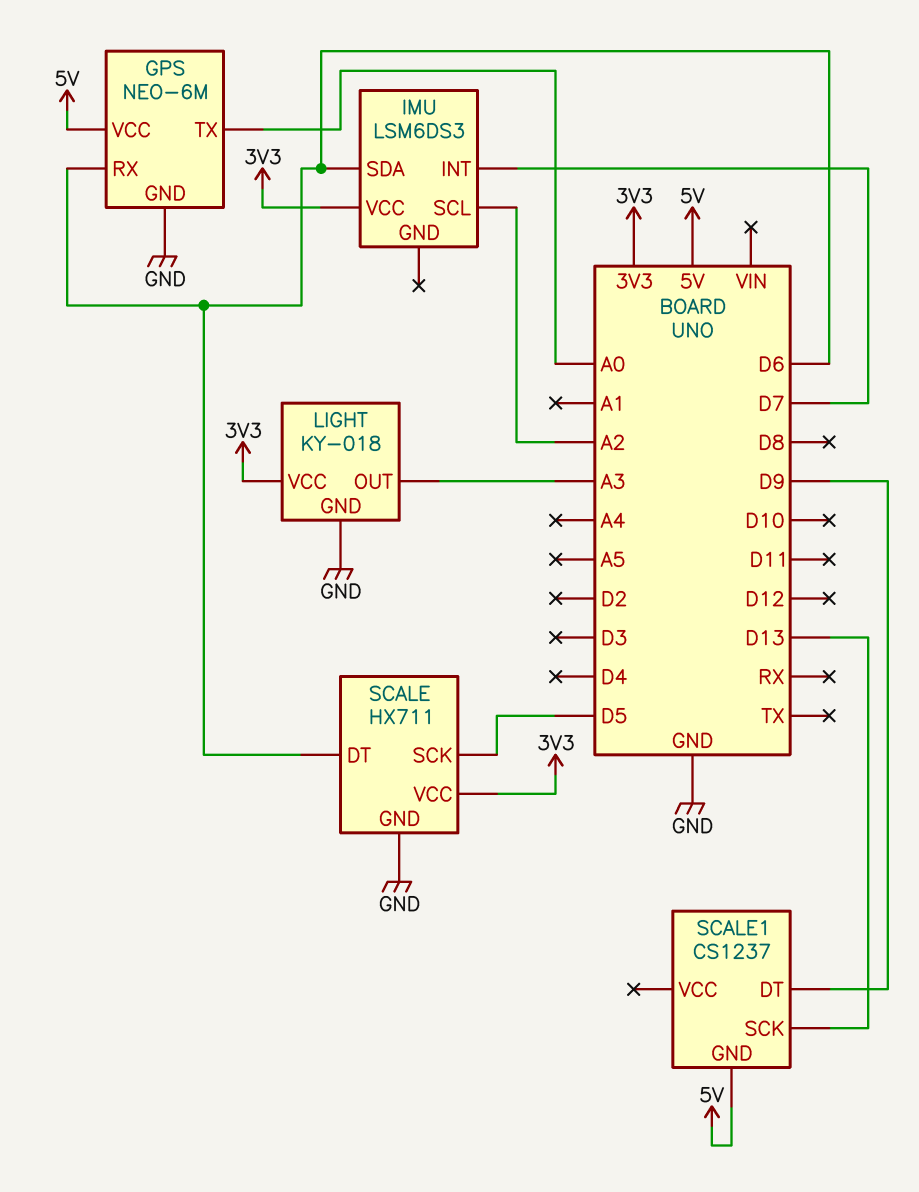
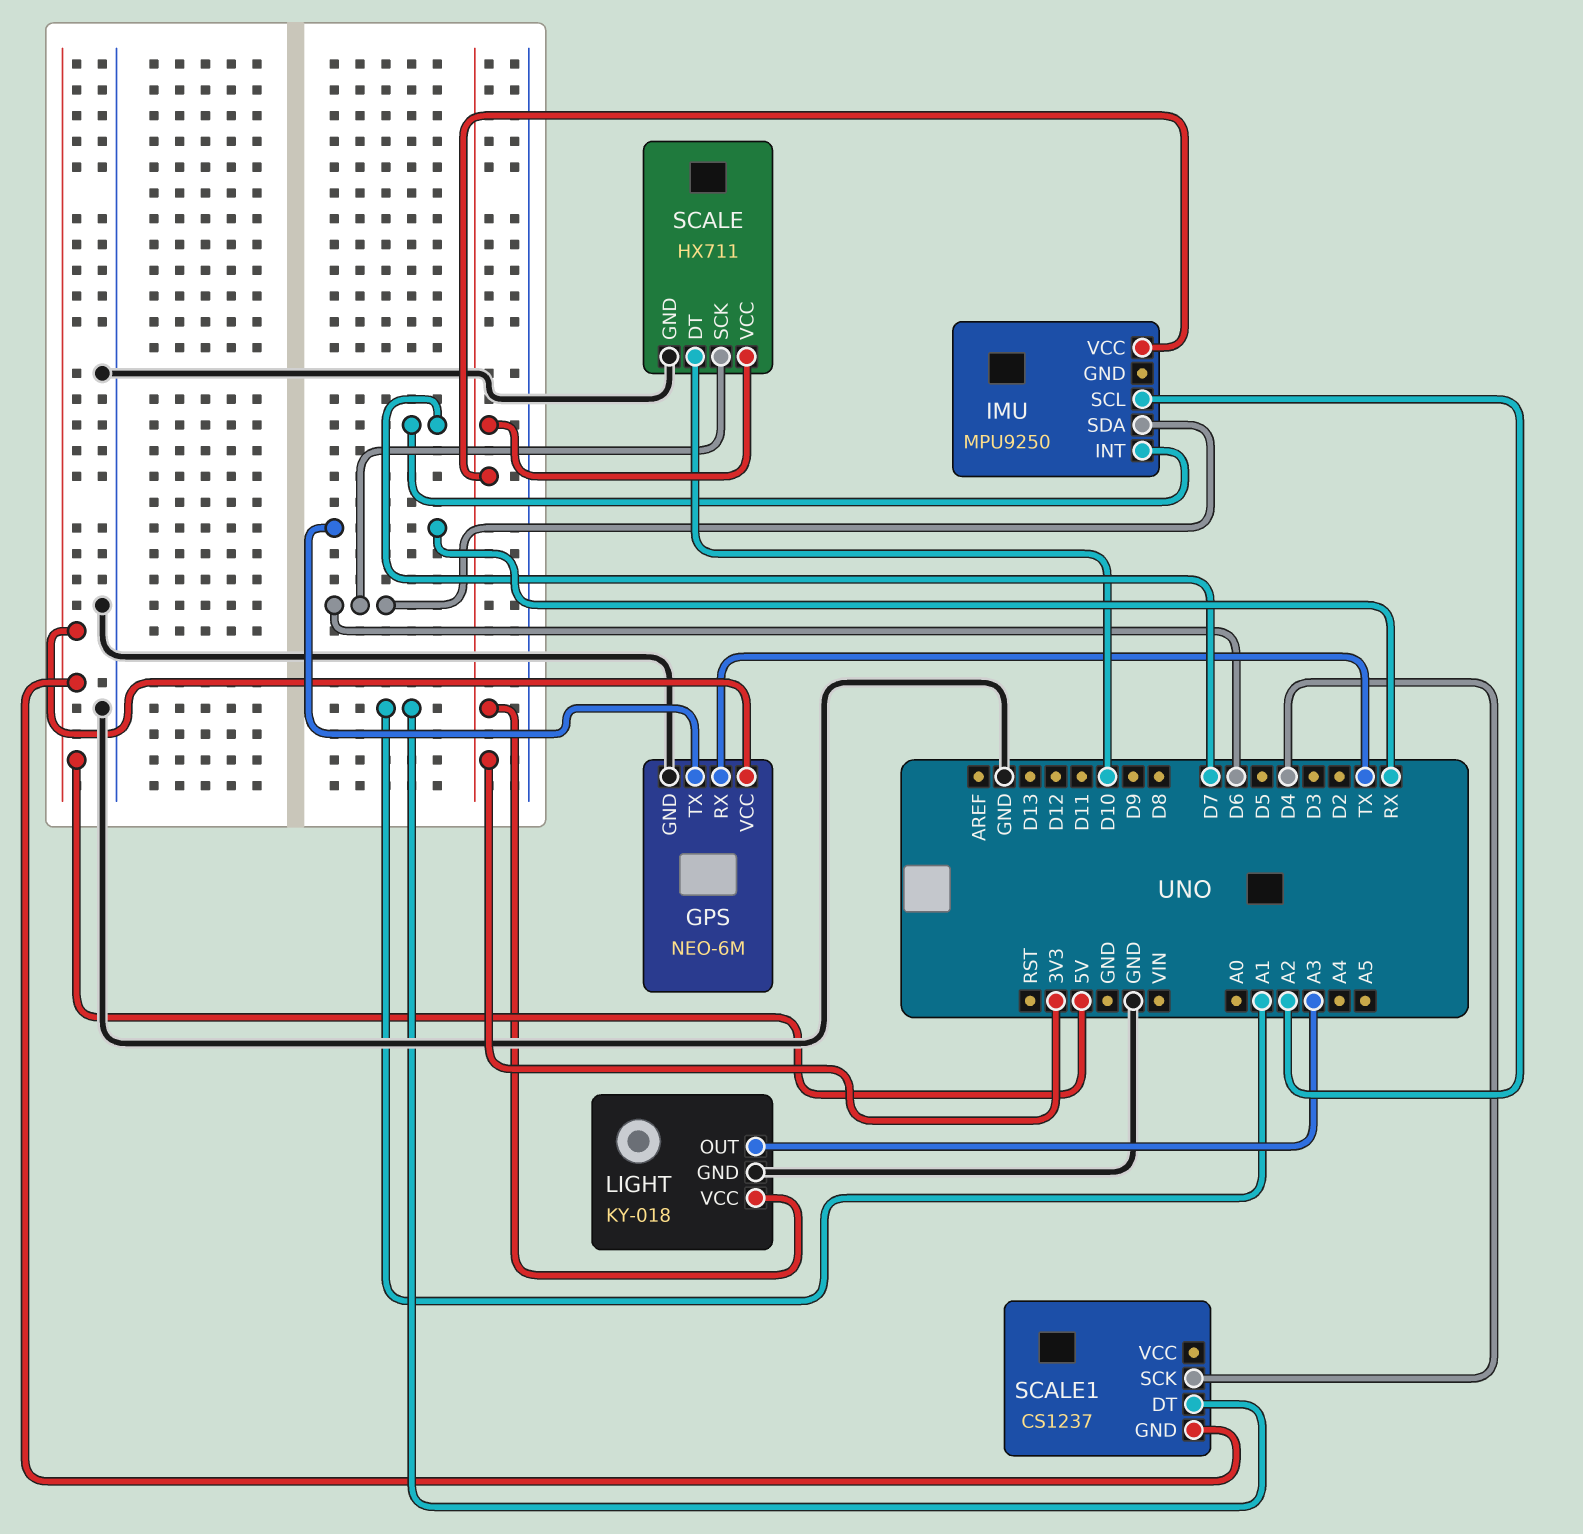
GPS pin RX: D6 -> TX
GPS pin TX: A0 -> RX
IMU: LSM6DS3 -> MPU9250
SCALE pin DT: D6 -> D10
SCALE pin SCK: D5 -> D6
SCALE1 pin DT: D9 -> A1
SCALE1 pin SCK: D13 -> D4

